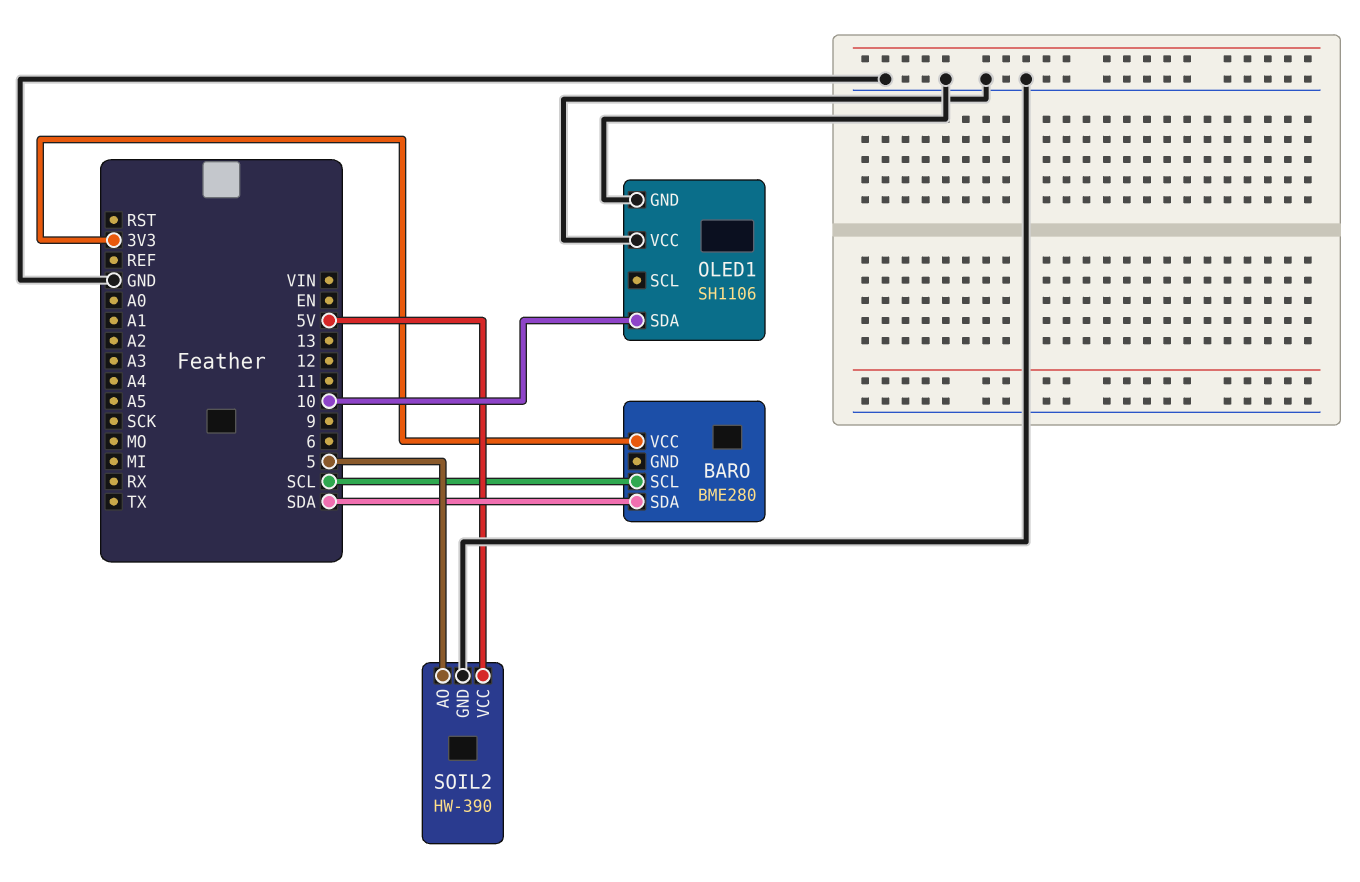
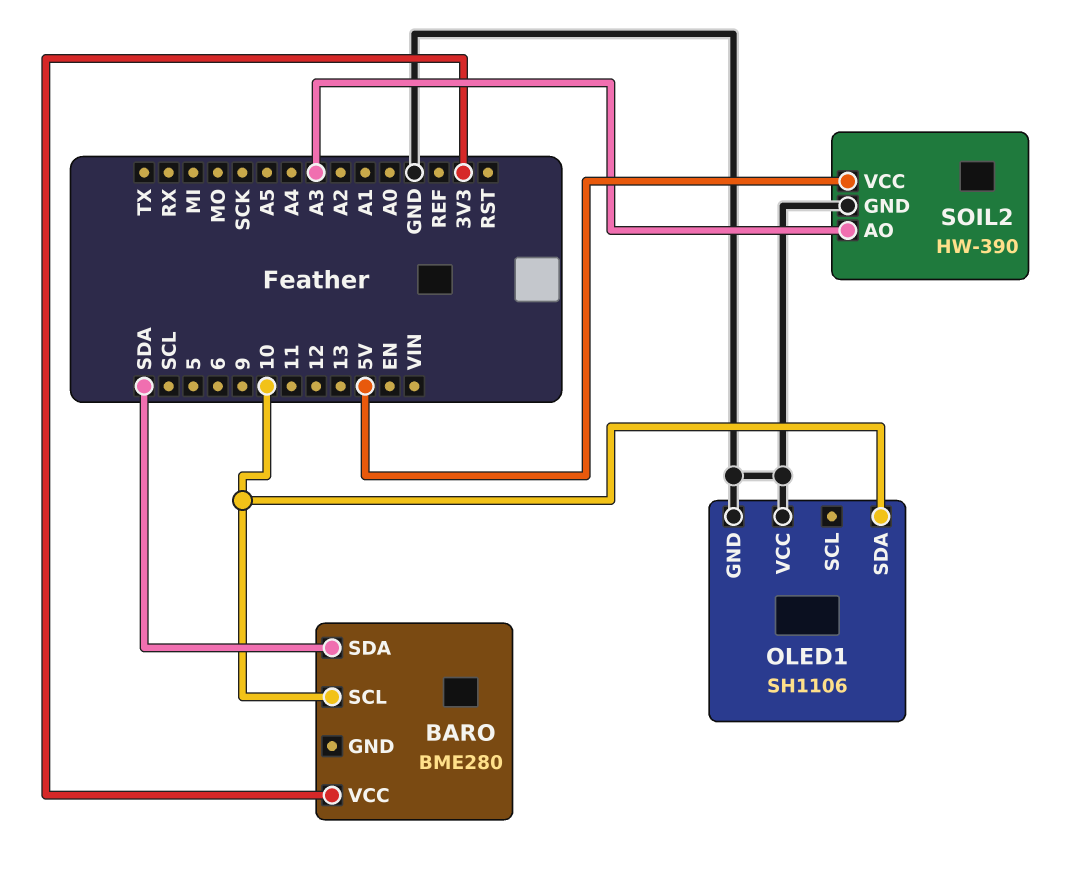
BARO pin SCL: SCL -> 10
SOIL2 pin AO: 5 -> A3

